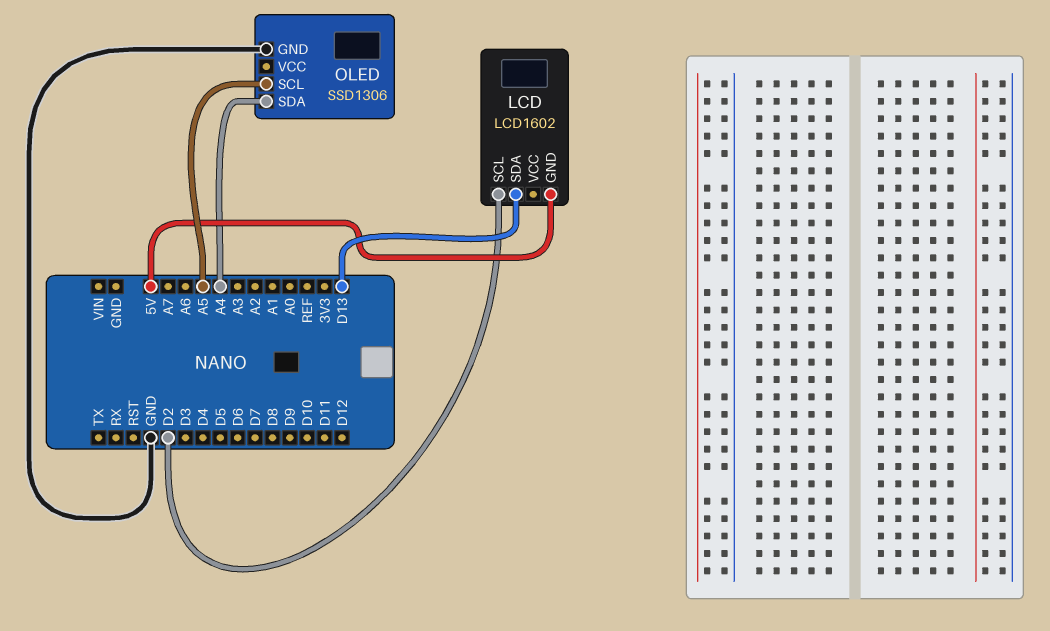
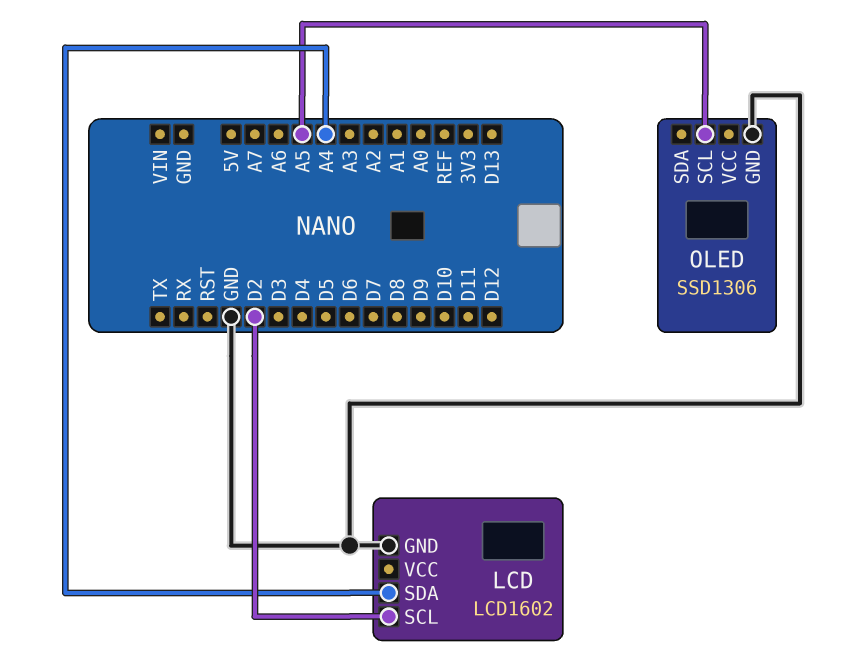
LCD pin GND: 5V -> GND
LCD pin SDA: D13 -> A4
OLED pin SDA: A4 -> none

